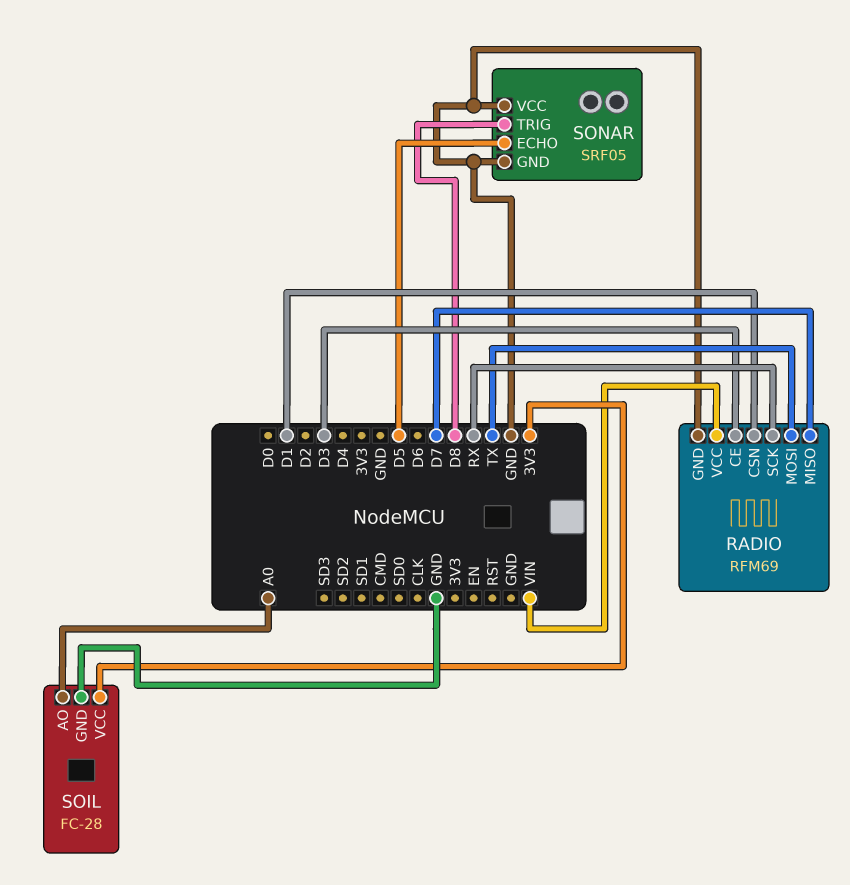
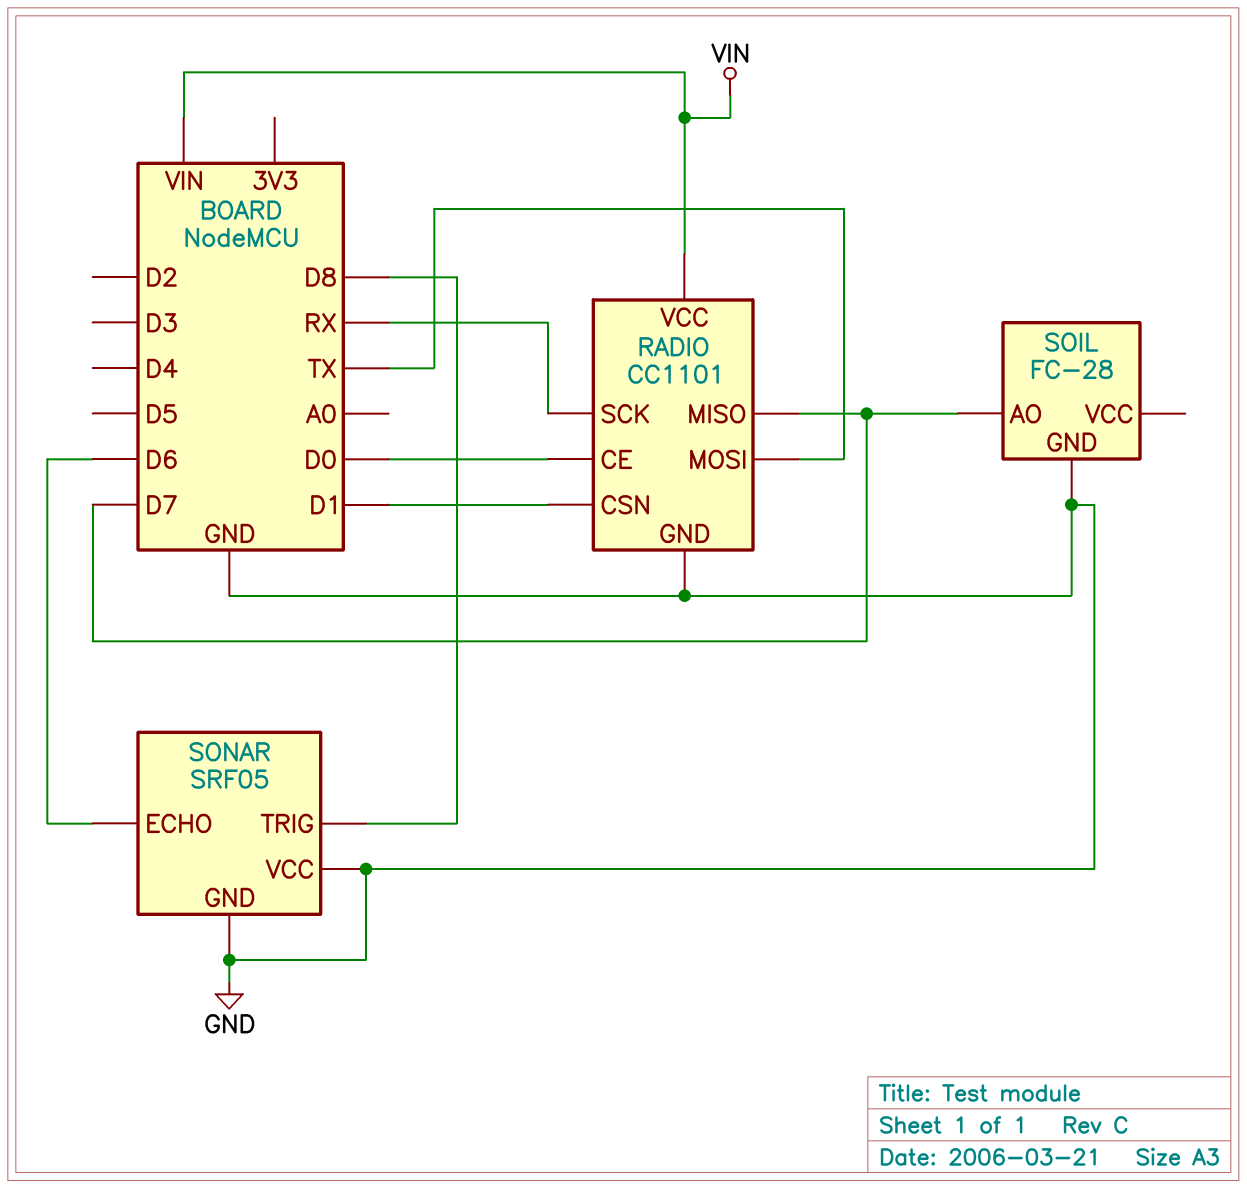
RADIO: RFM69 -> CC1101
RADIO pin CE: D3 -> D0
SOIL pin AO: A0 -> D7
SOIL pin VCC: 3V3 -> none
SONAR pin ECHO: D5 -> D6

